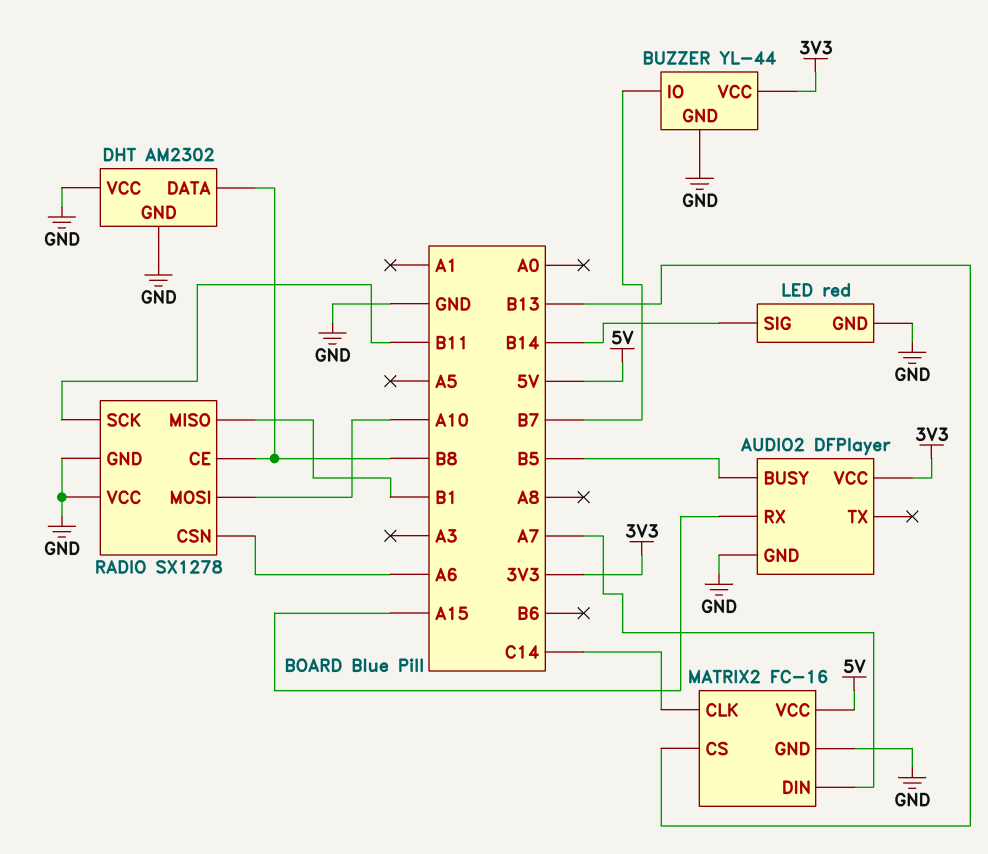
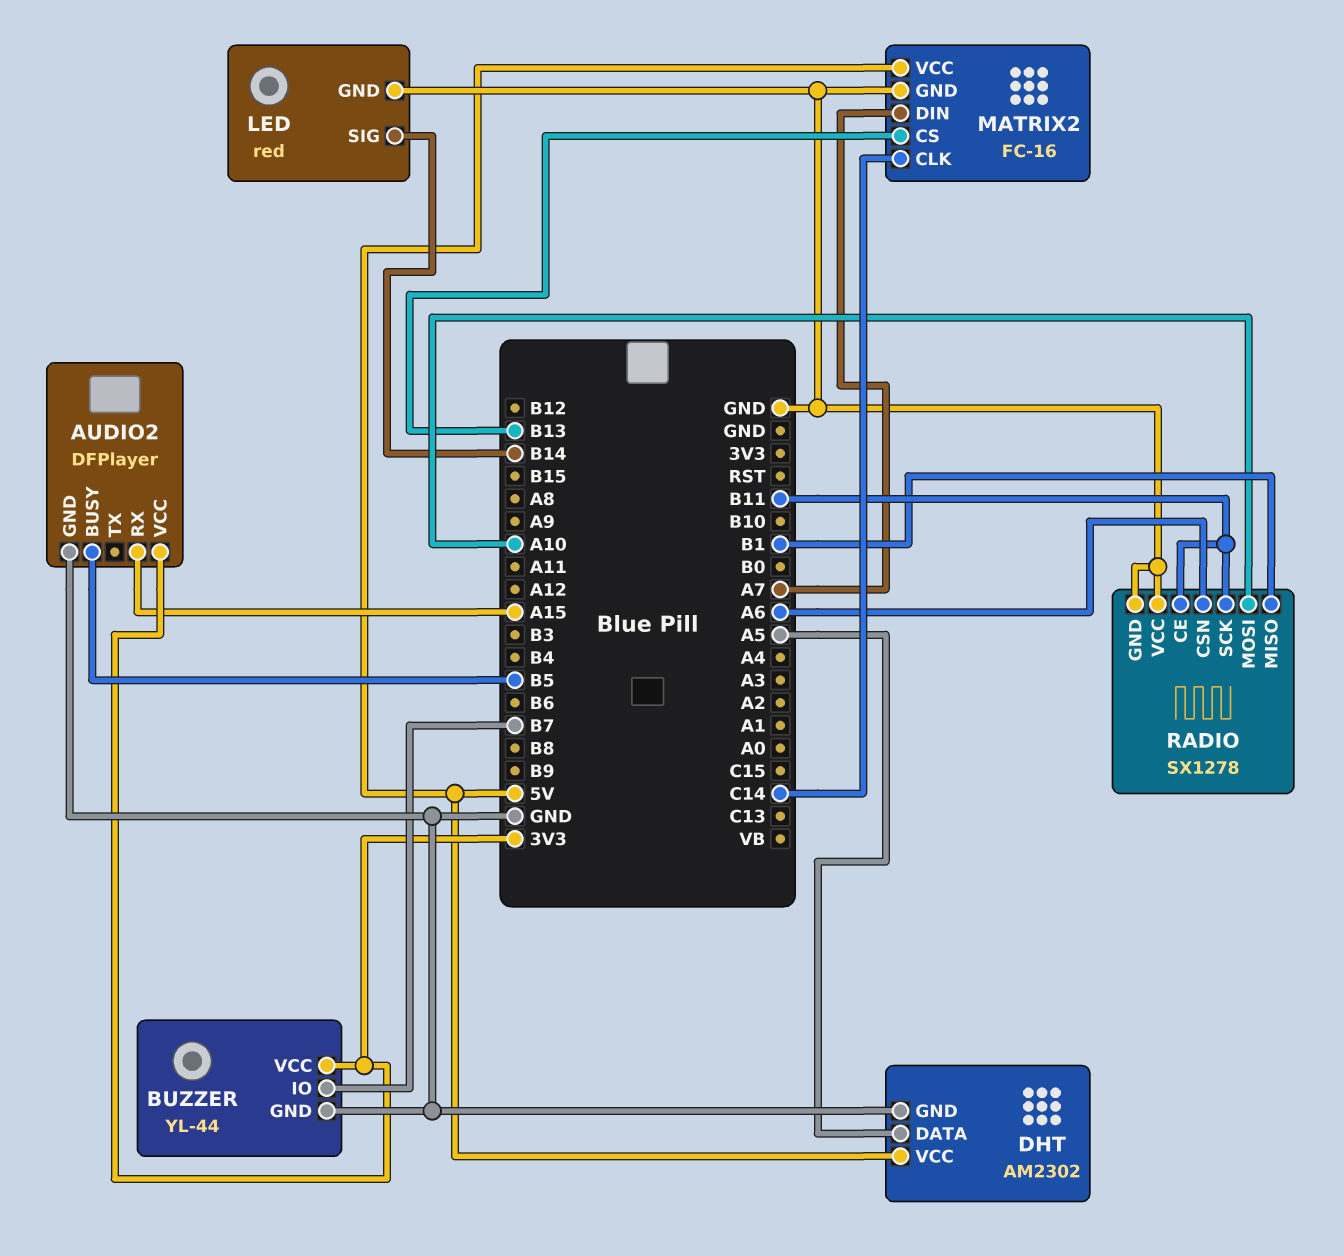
DHT pin DATA: B8 -> A5
DHT pin VCC: GND -> 5V
RADIO pin CE: B8 -> B11

